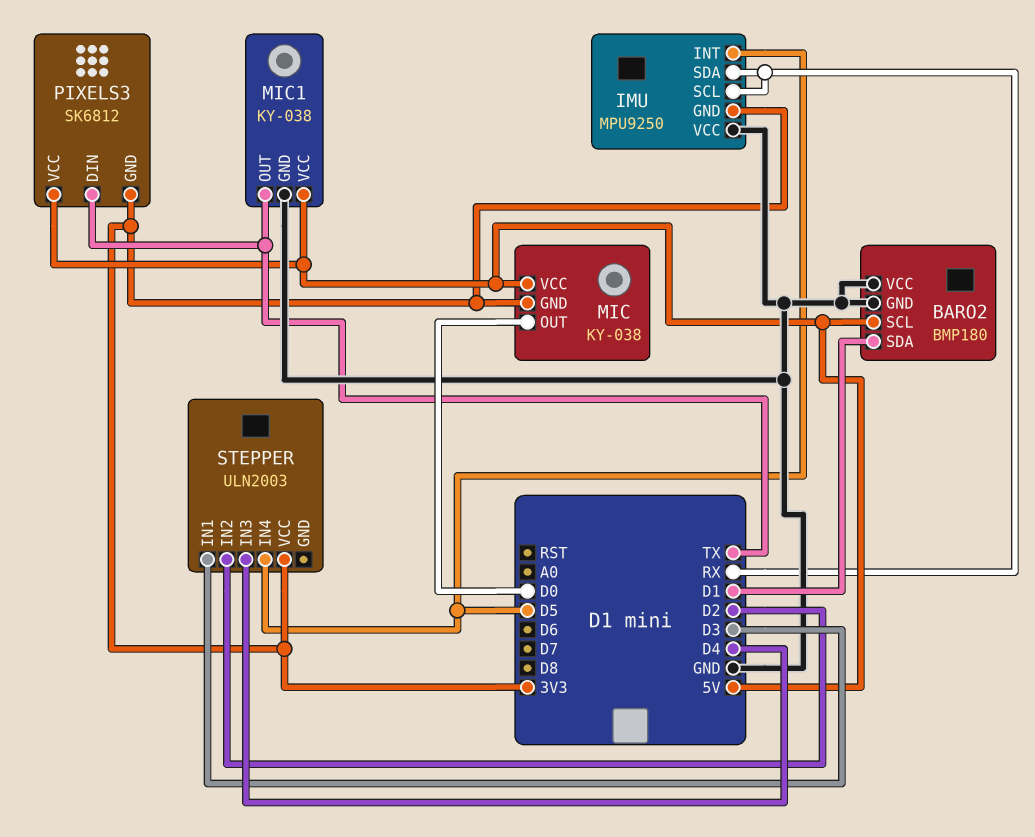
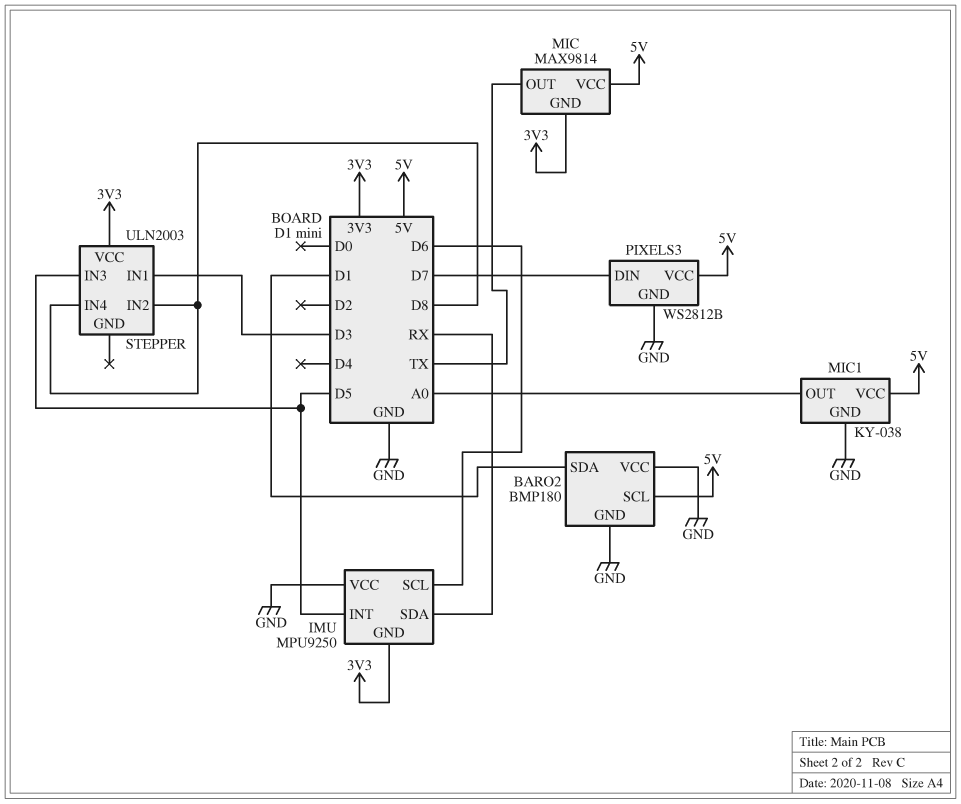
IMU pin SCL: RX -> D6
MIC: KY-038 -> MAX9814
MIC pin OUT: D0 -> TX
MIC1 pin OUT: TX -> A0
PIXELS3: SK6812 -> WS2812B
PIXELS3 pin DIN: TX -> D7
PIXELS3 pin GND: 3V3 -> GND
STEPPER pin IN2: D2 -> D8
STEPPER pin IN3: D4 -> D5
STEPPER pin IN4: D5 -> D8

